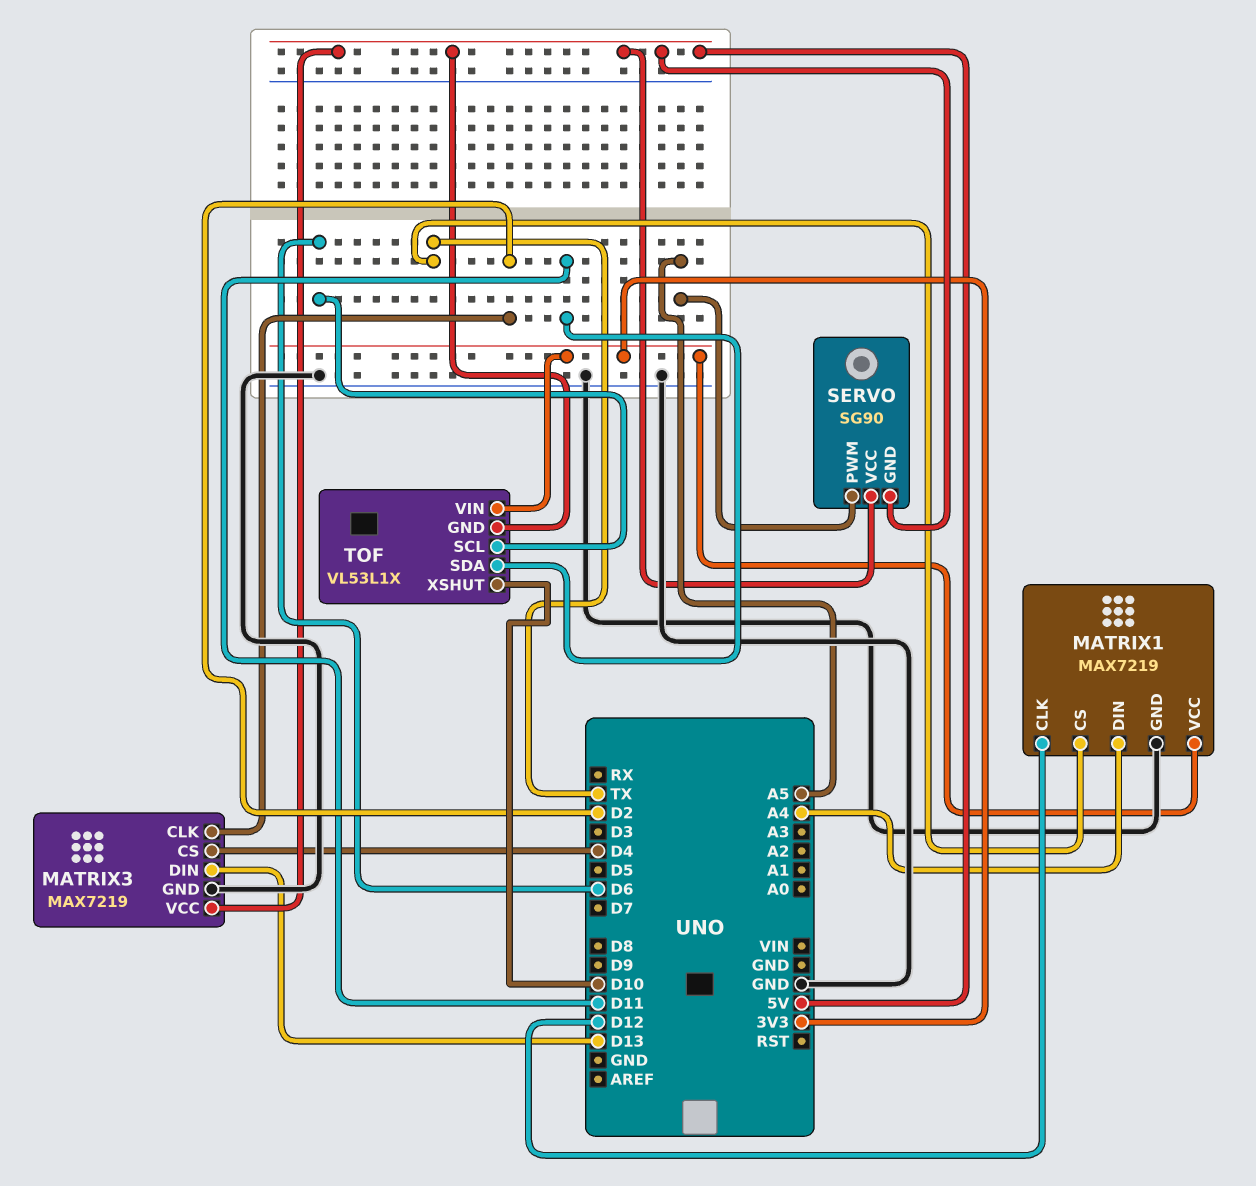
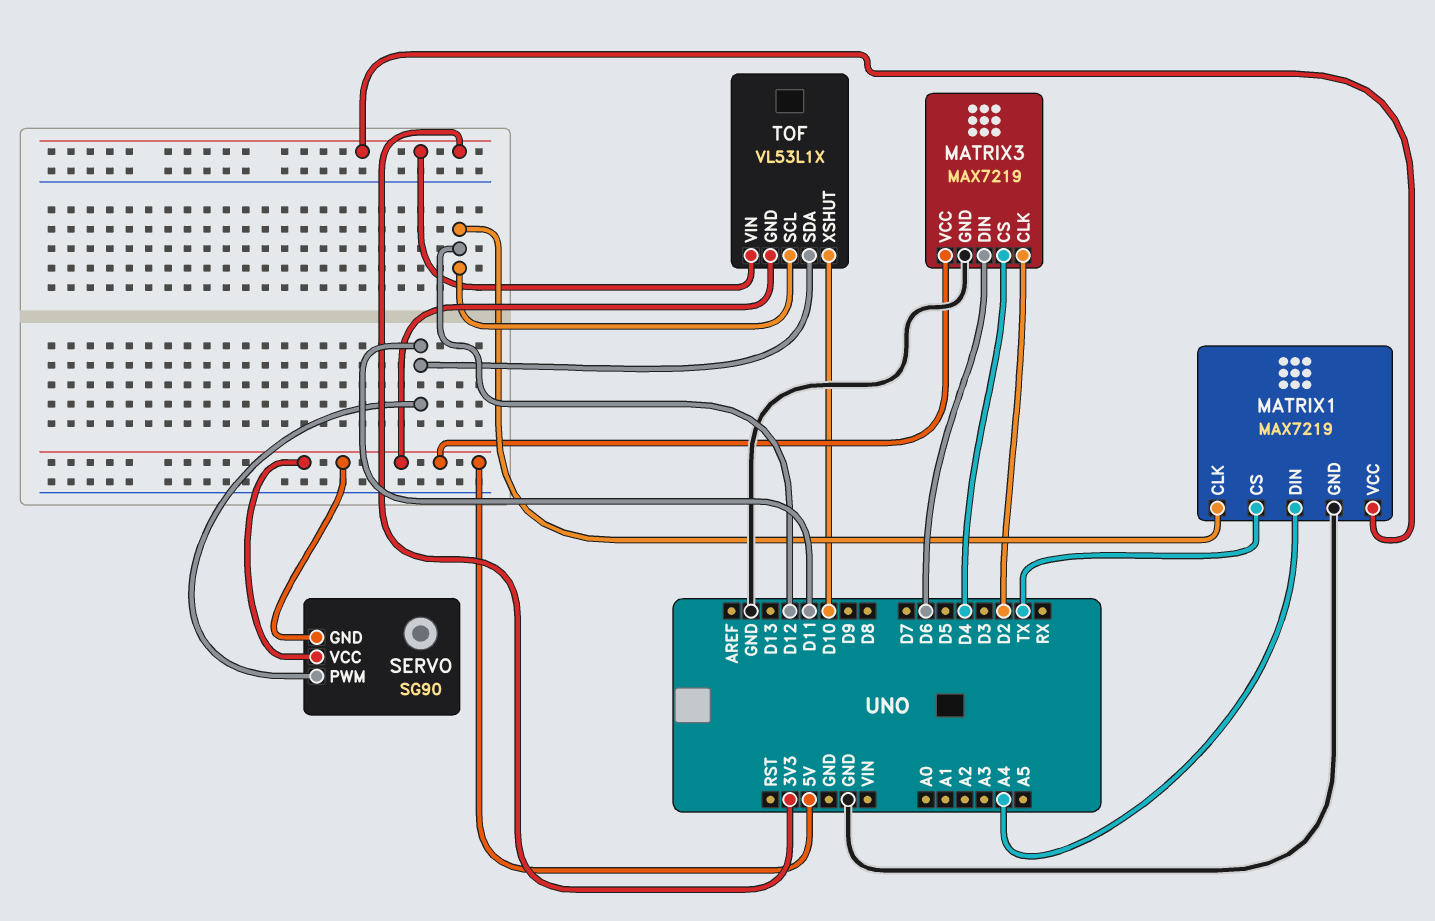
MATRIX3 pin DIN: D13 -> D6
SERVO pin PWM: A5 -> D11
TOF pin SCL: D6 -> D12

